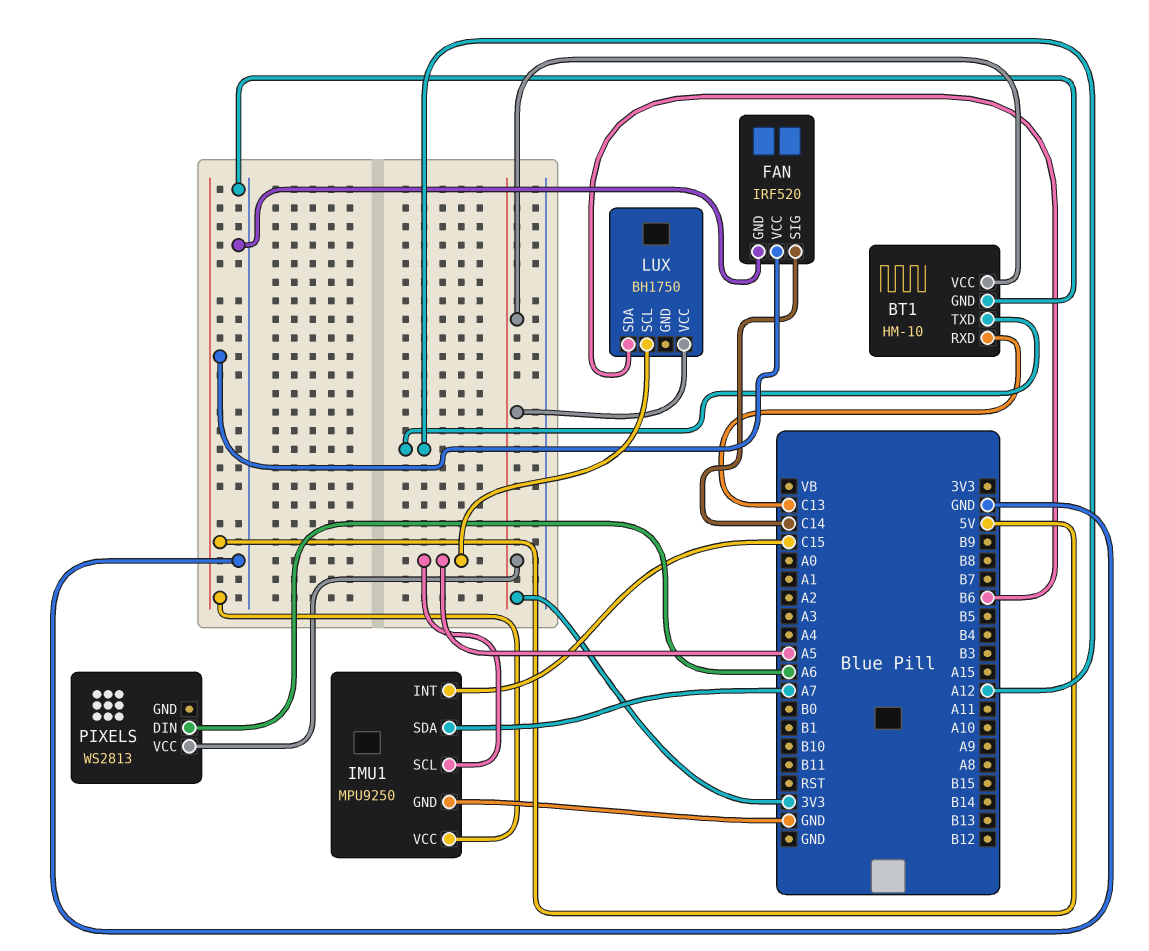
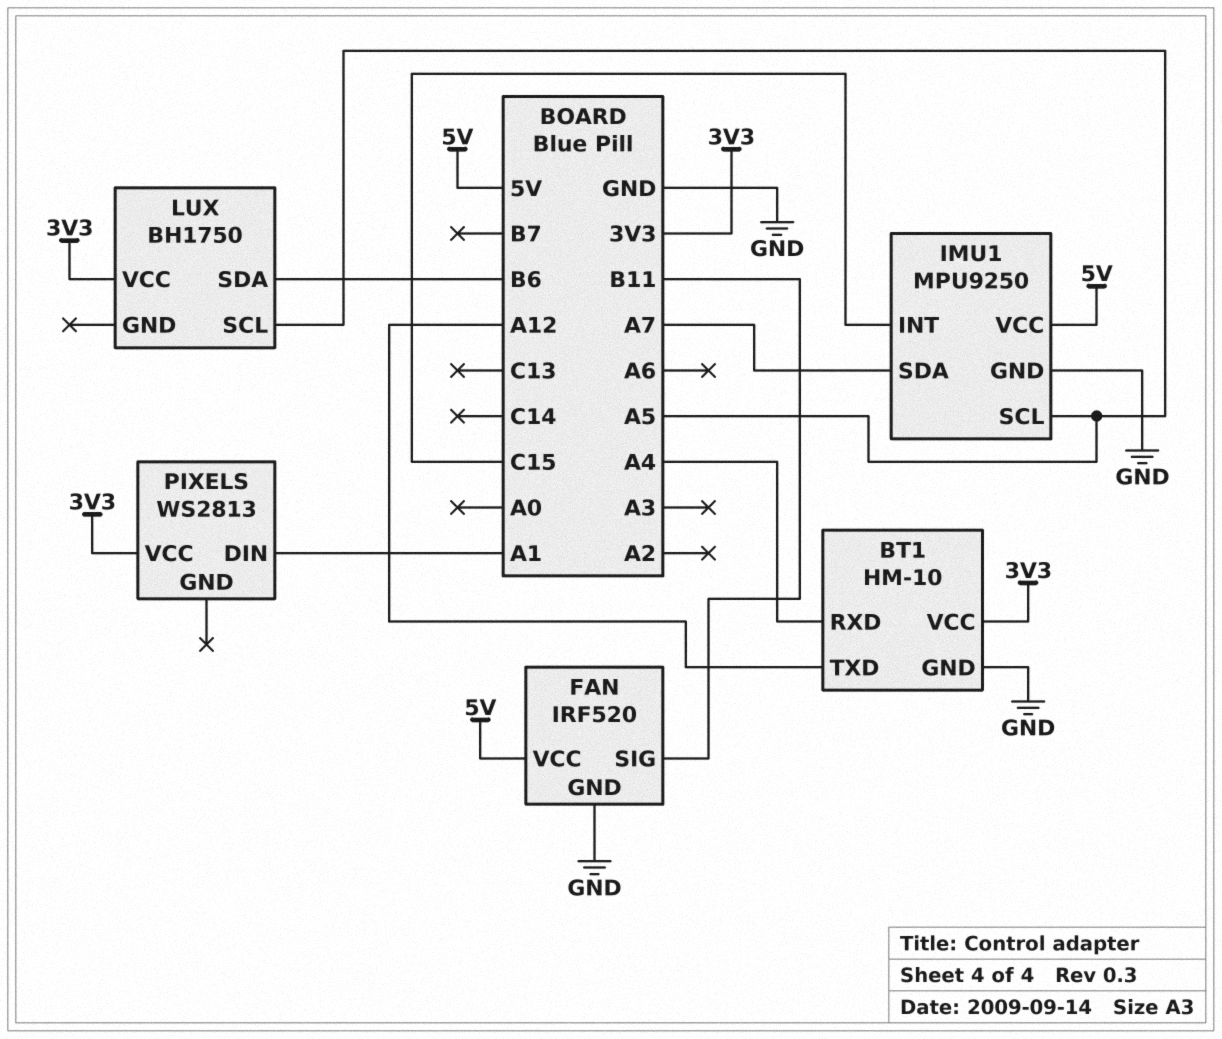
BT1 pin RXD: C13 -> A4
FAN pin SIG: C14 -> B11
PIXELS pin DIN: A6 -> A1

